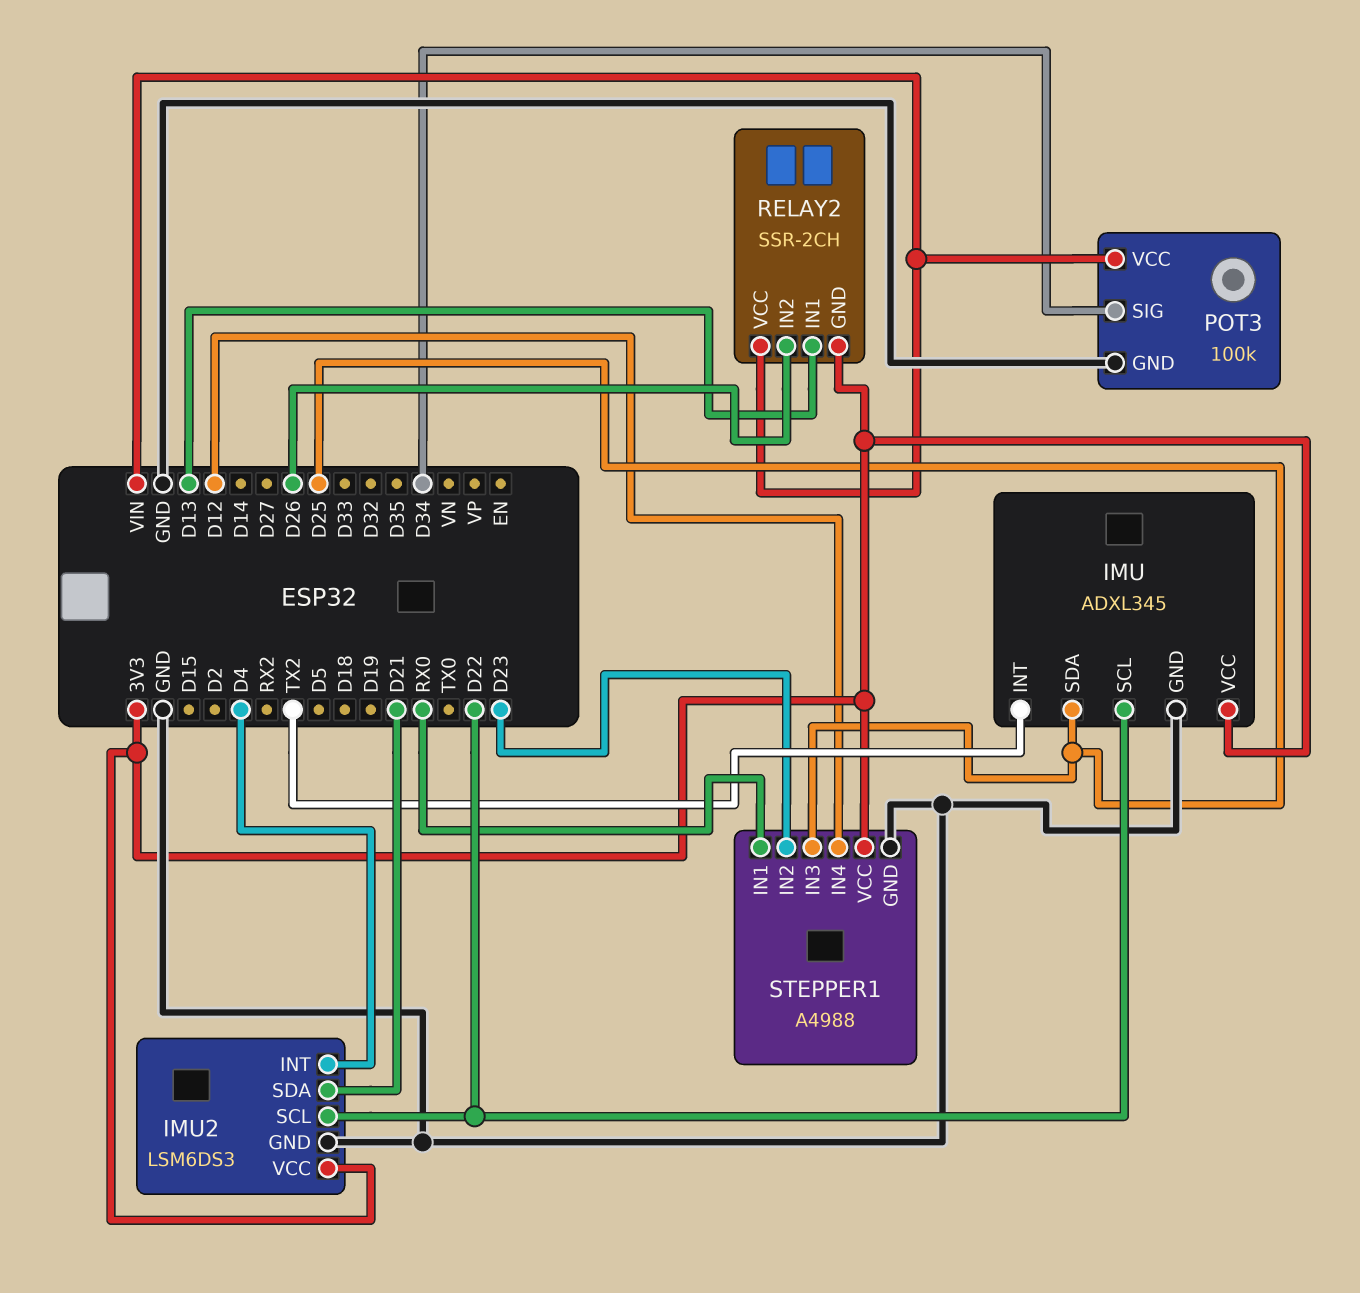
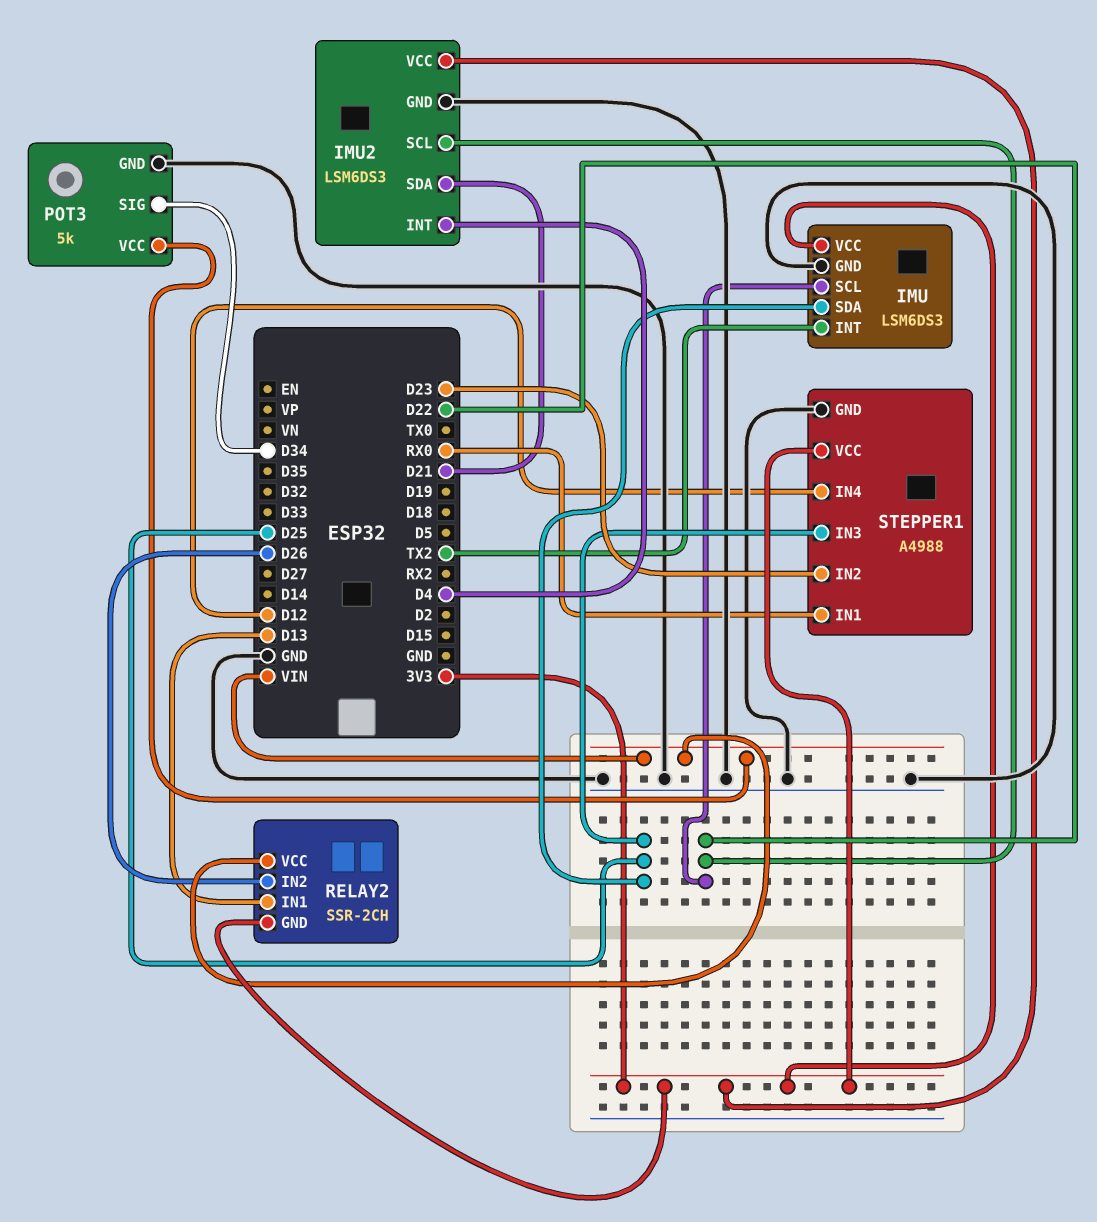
IMU: ADXL345 -> LSM6DS3
POT3: 100k -> 5k

